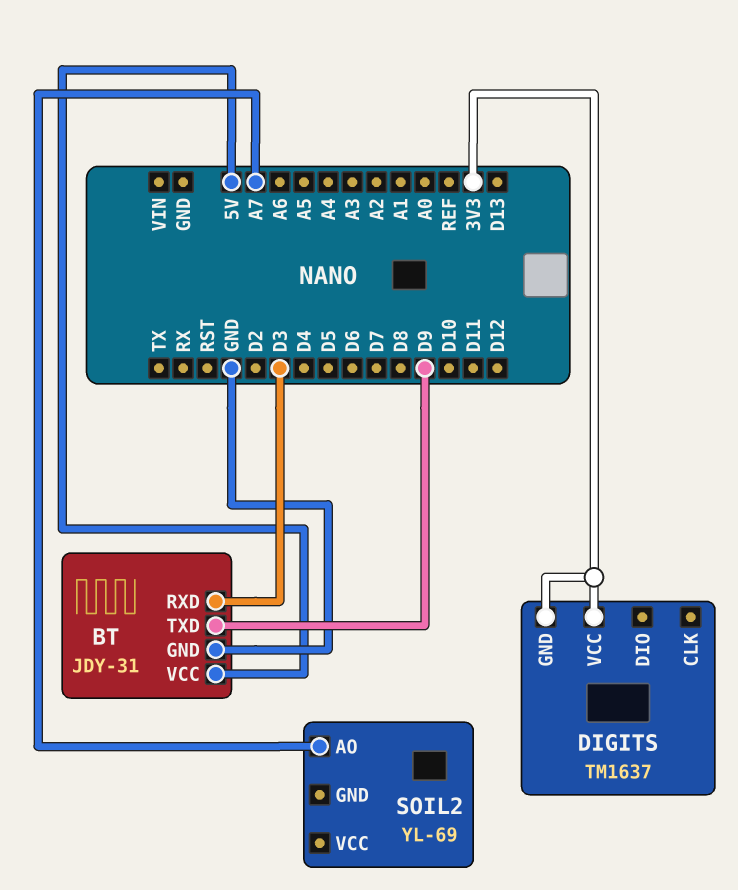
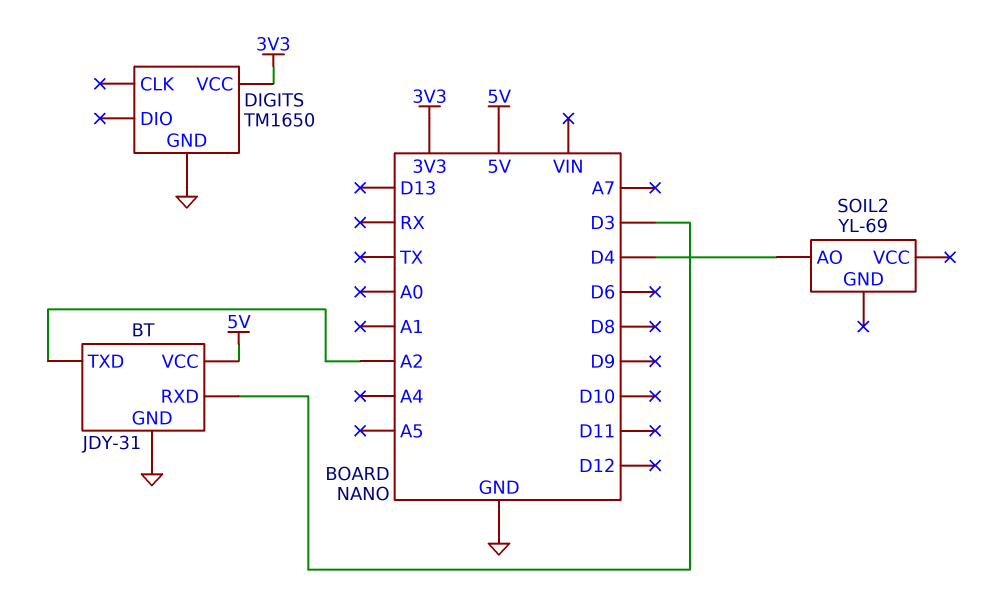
BT pin TXD: D9 -> A2
DIGITS: TM1637 -> TM1650
DIGITS pin GND: 3V3 -> GND
SOIL2 pin AO: A7 -> D4

